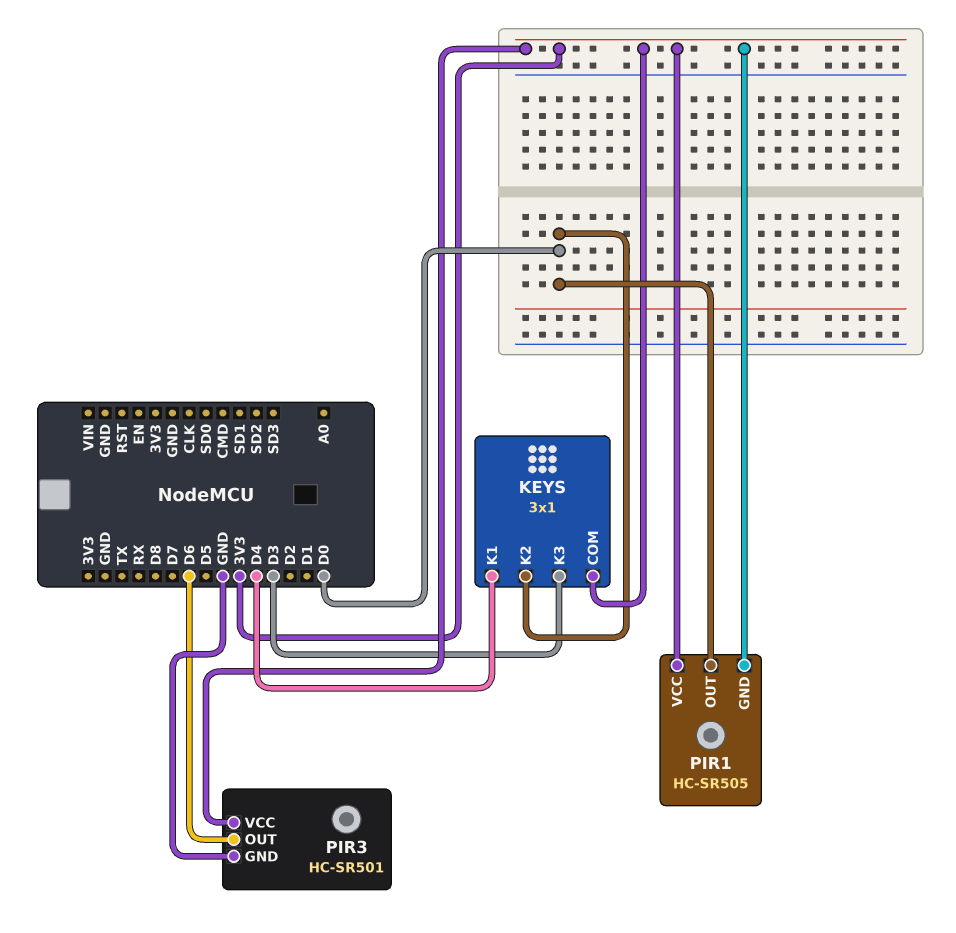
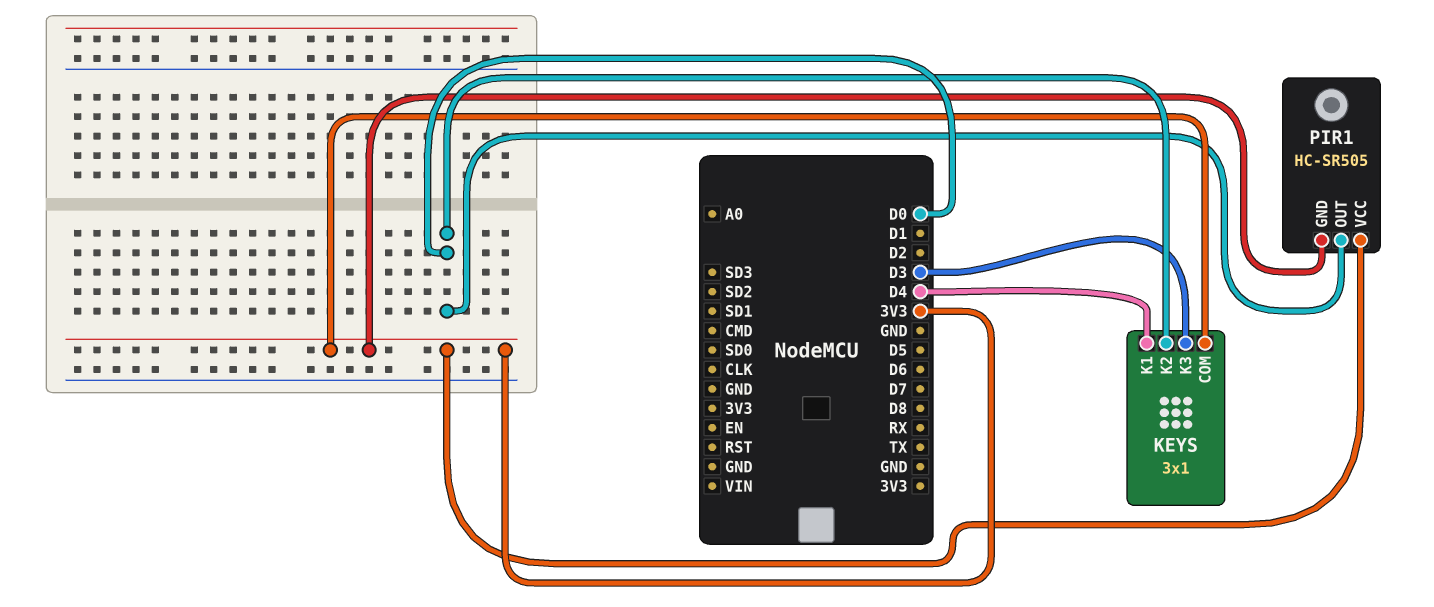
PIR3: HC-SR501 -> none
PIR3 pin GND: GND -> none
PIR3 pin OUT: D6 -> none
PIR3 pin VCC: 3V3 -> none

